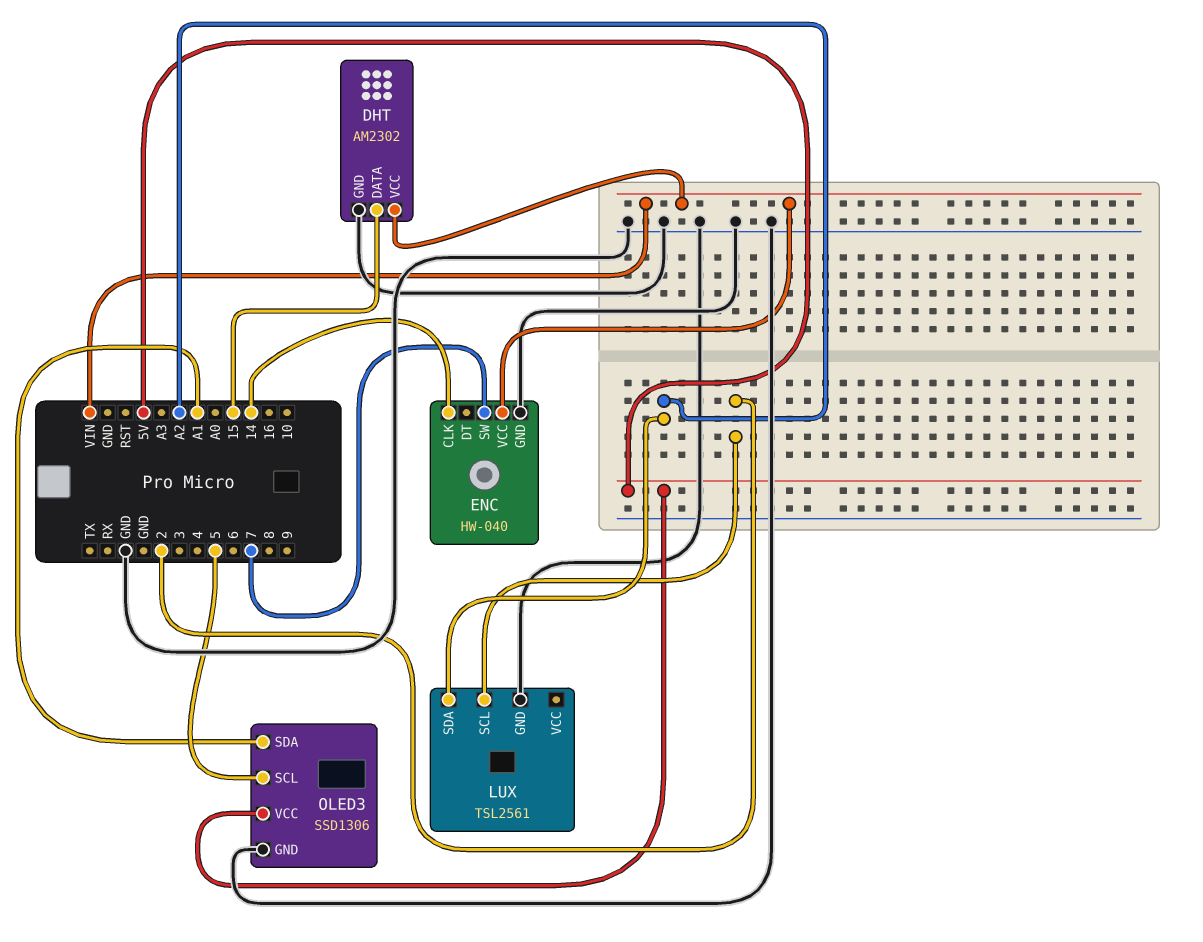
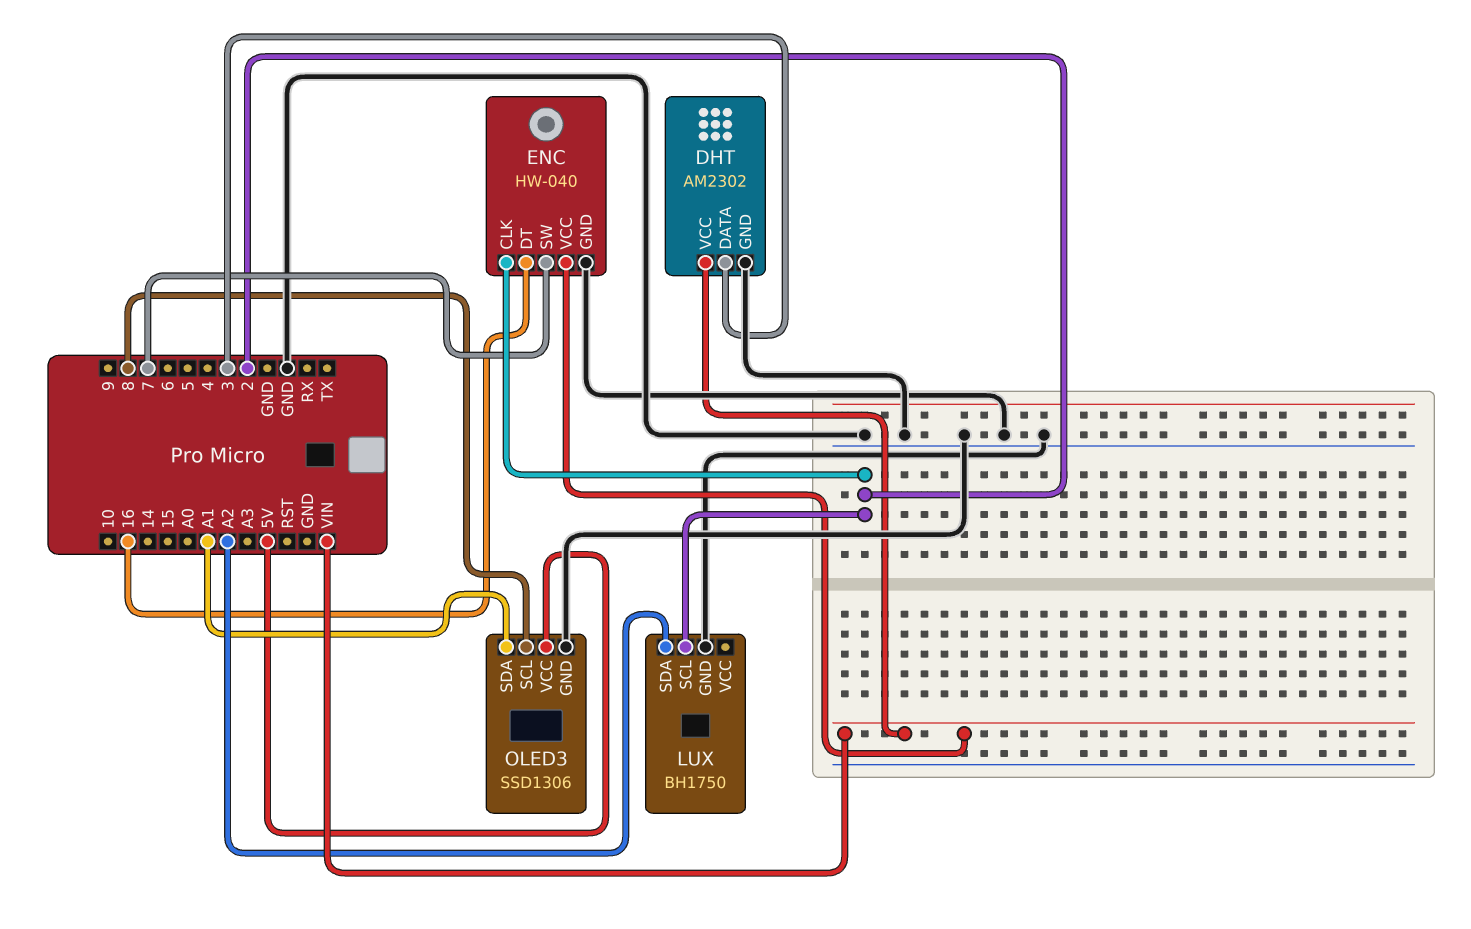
DHT pin DATA: 15 -> 3
ENC pin CLK: 14 -> 2
ENC pin DT: none -> 16
LUX: TSL2561 -> BH1750
OLED3 pin SCL: 5 -> 8

